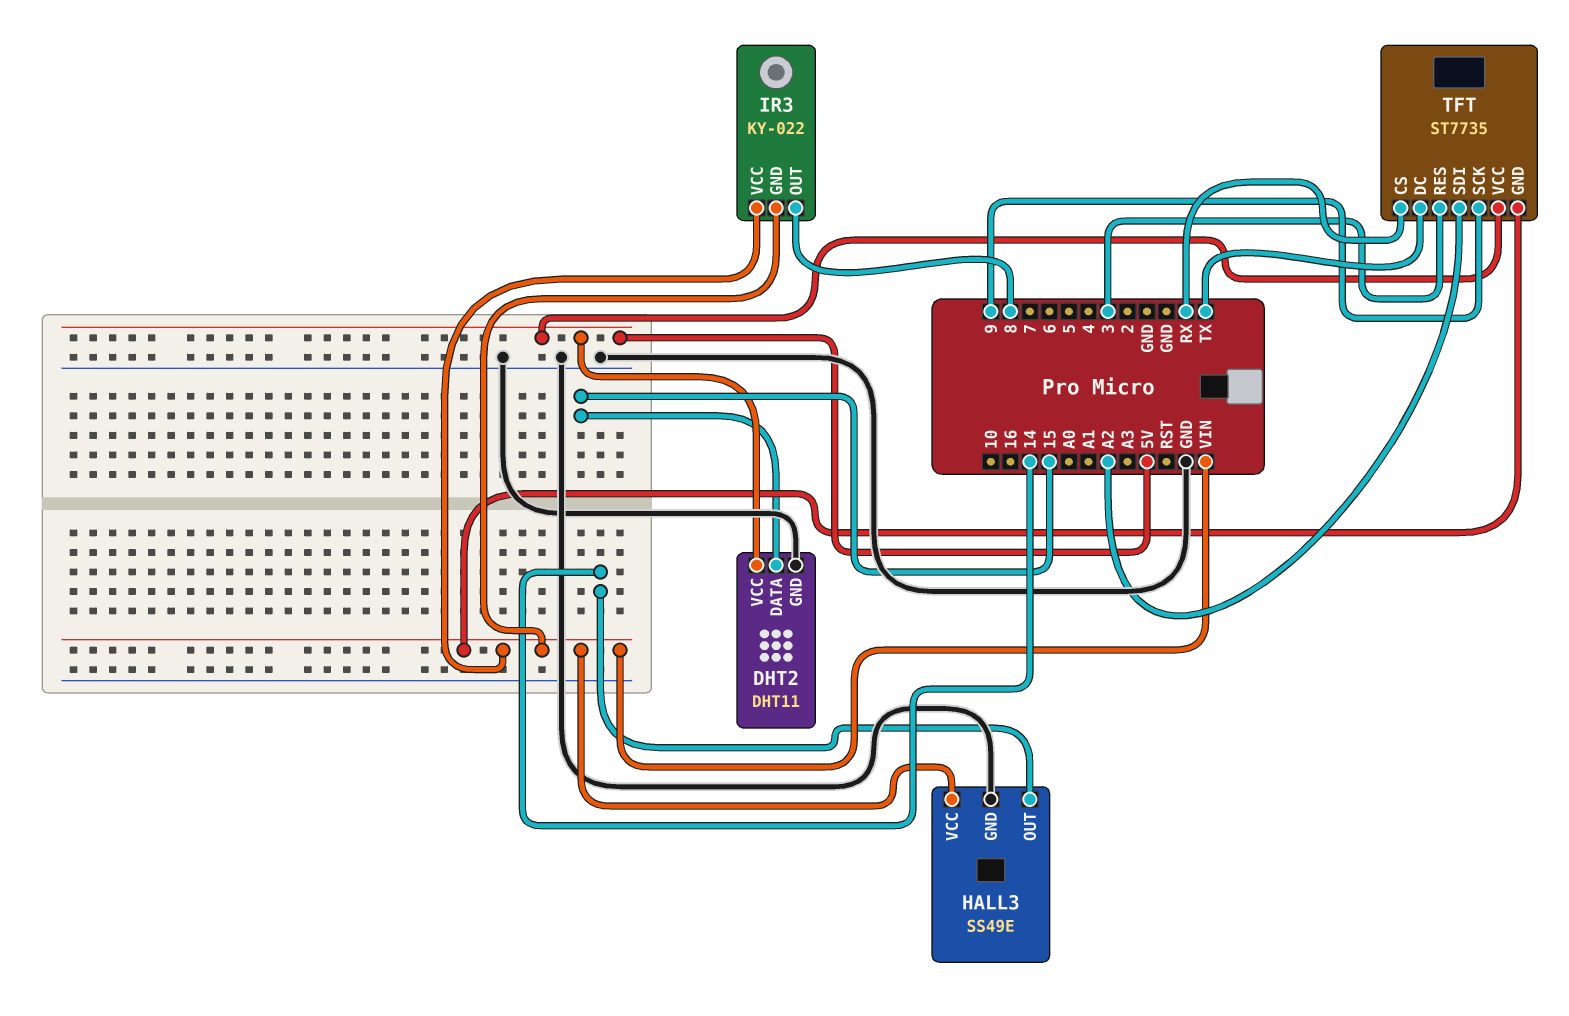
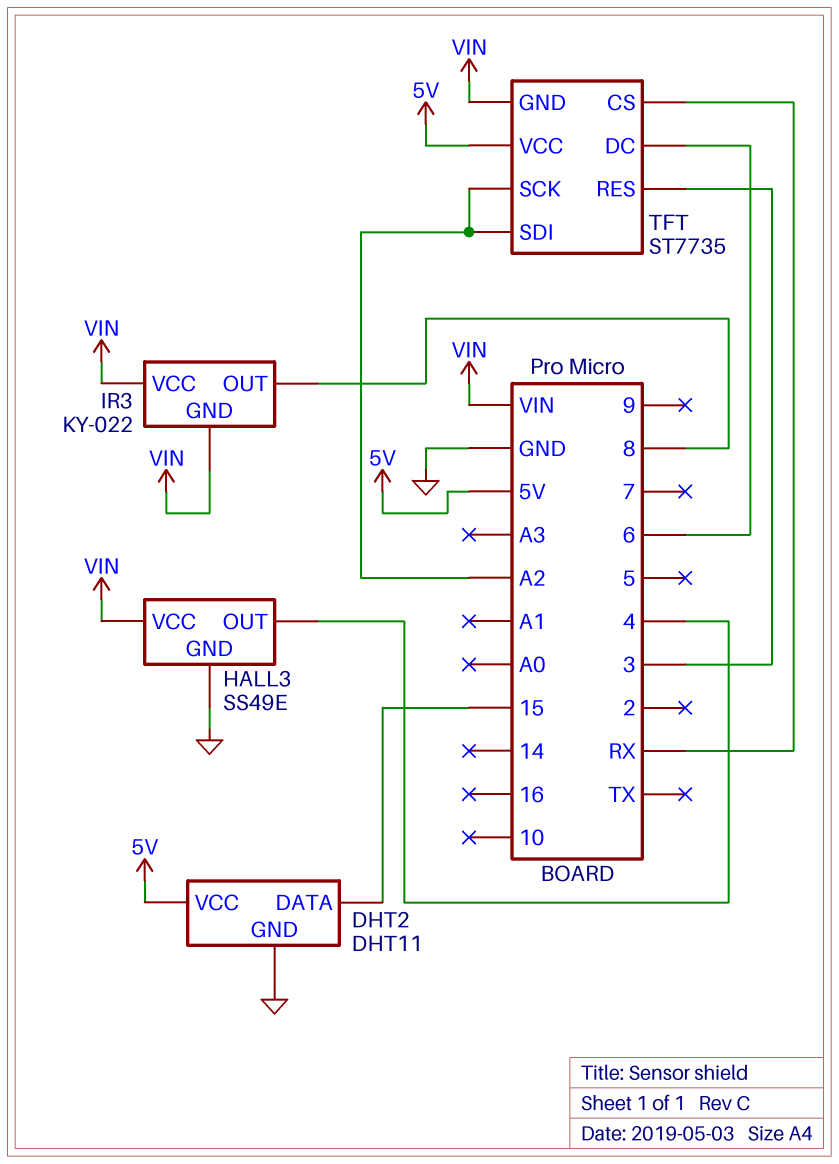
HALL3 pin OUT: 14 -> 4
TFT pin DC: TX -> 6
TFT pin SCK: 9 -> A2

